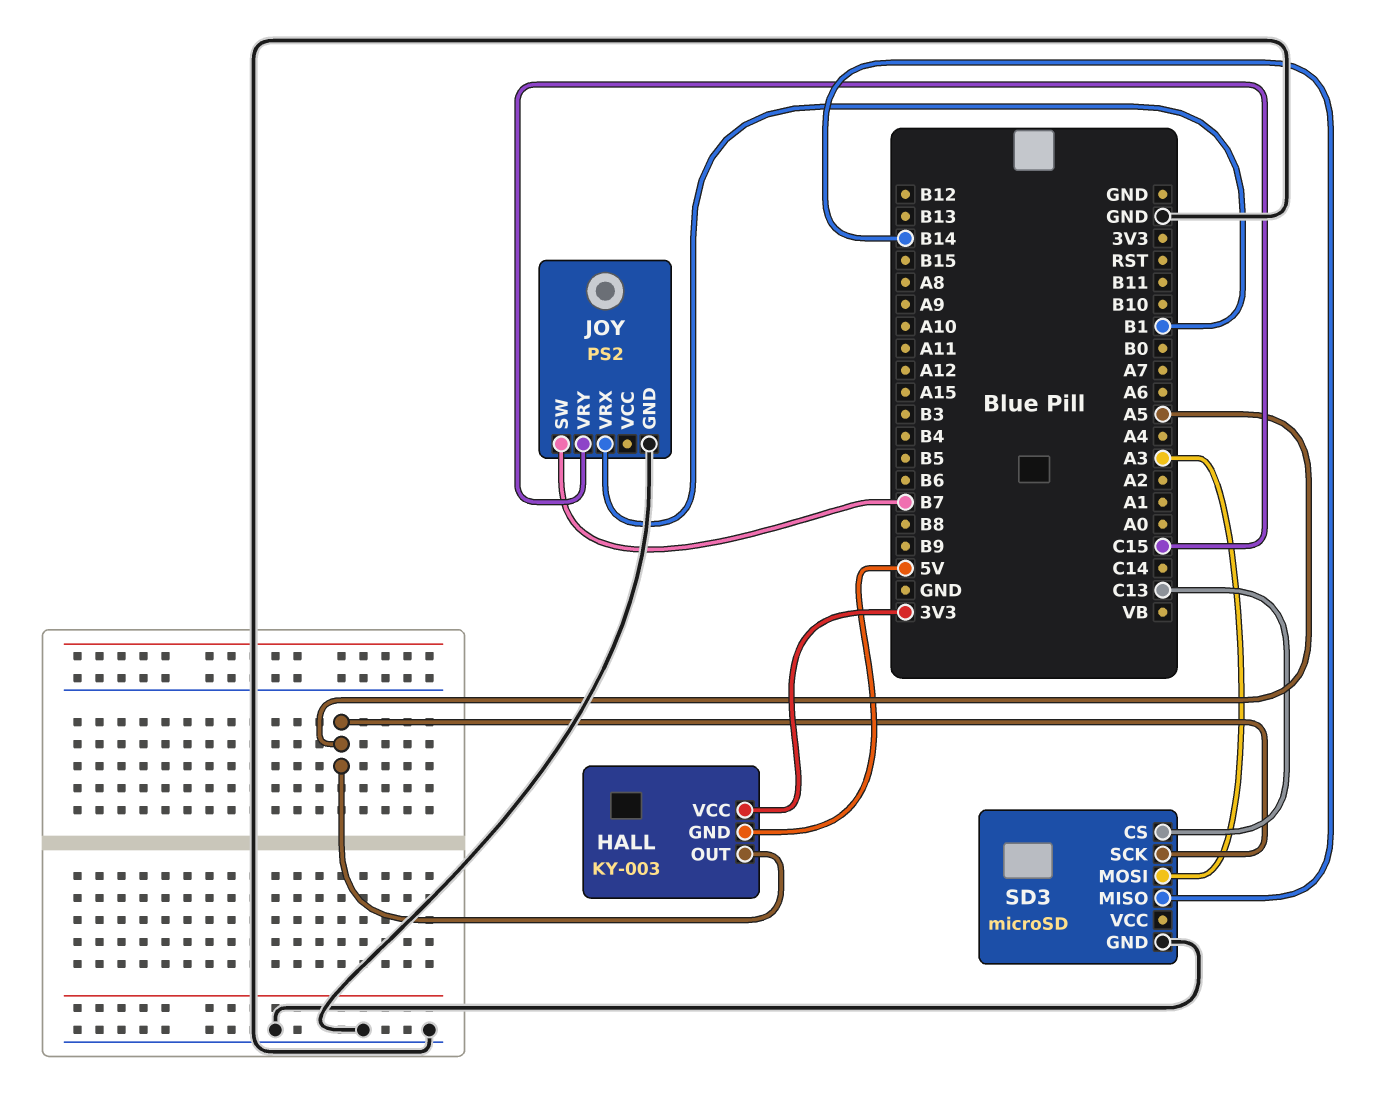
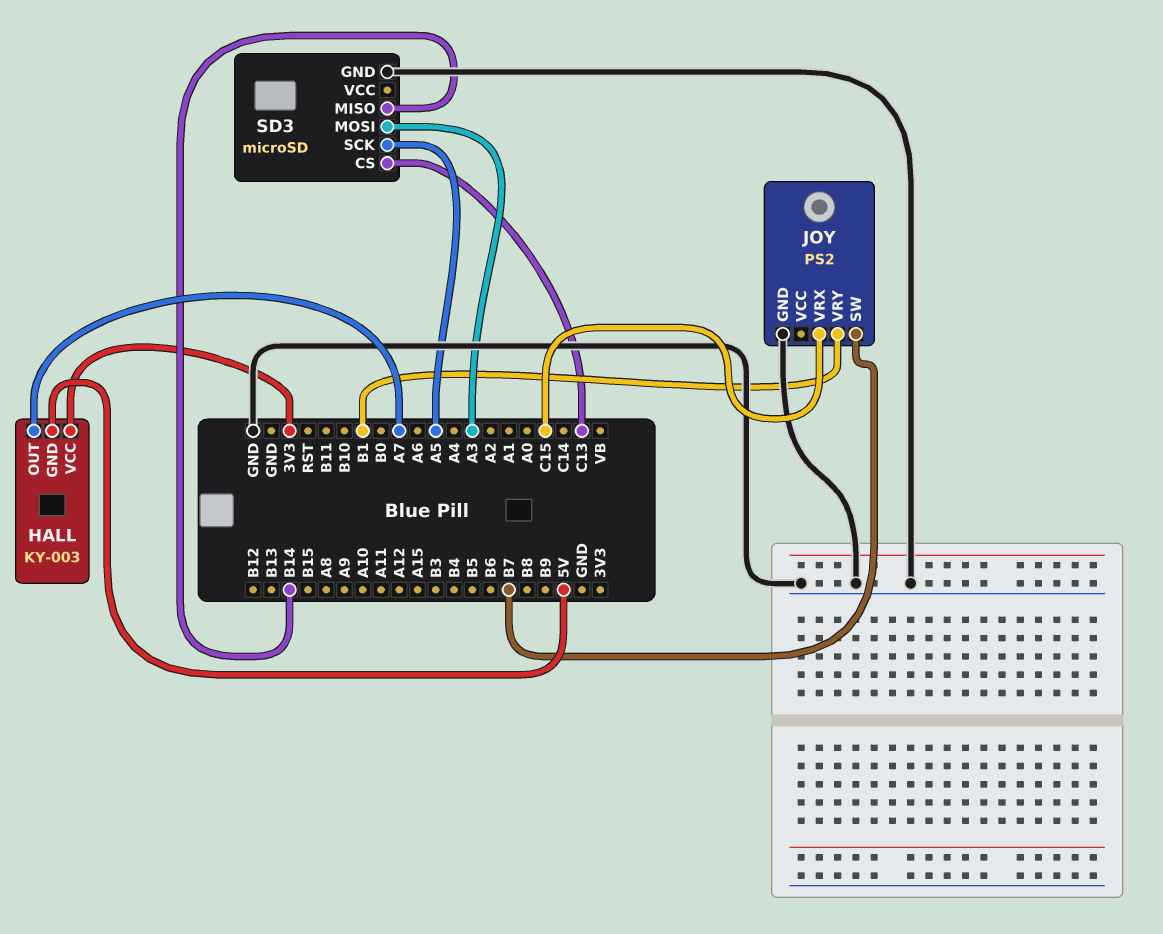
HALL pin OUT: A5 -> A7
JOY pin VRX: B1 -> C15
JOY pin VRY: C15 -> B1

